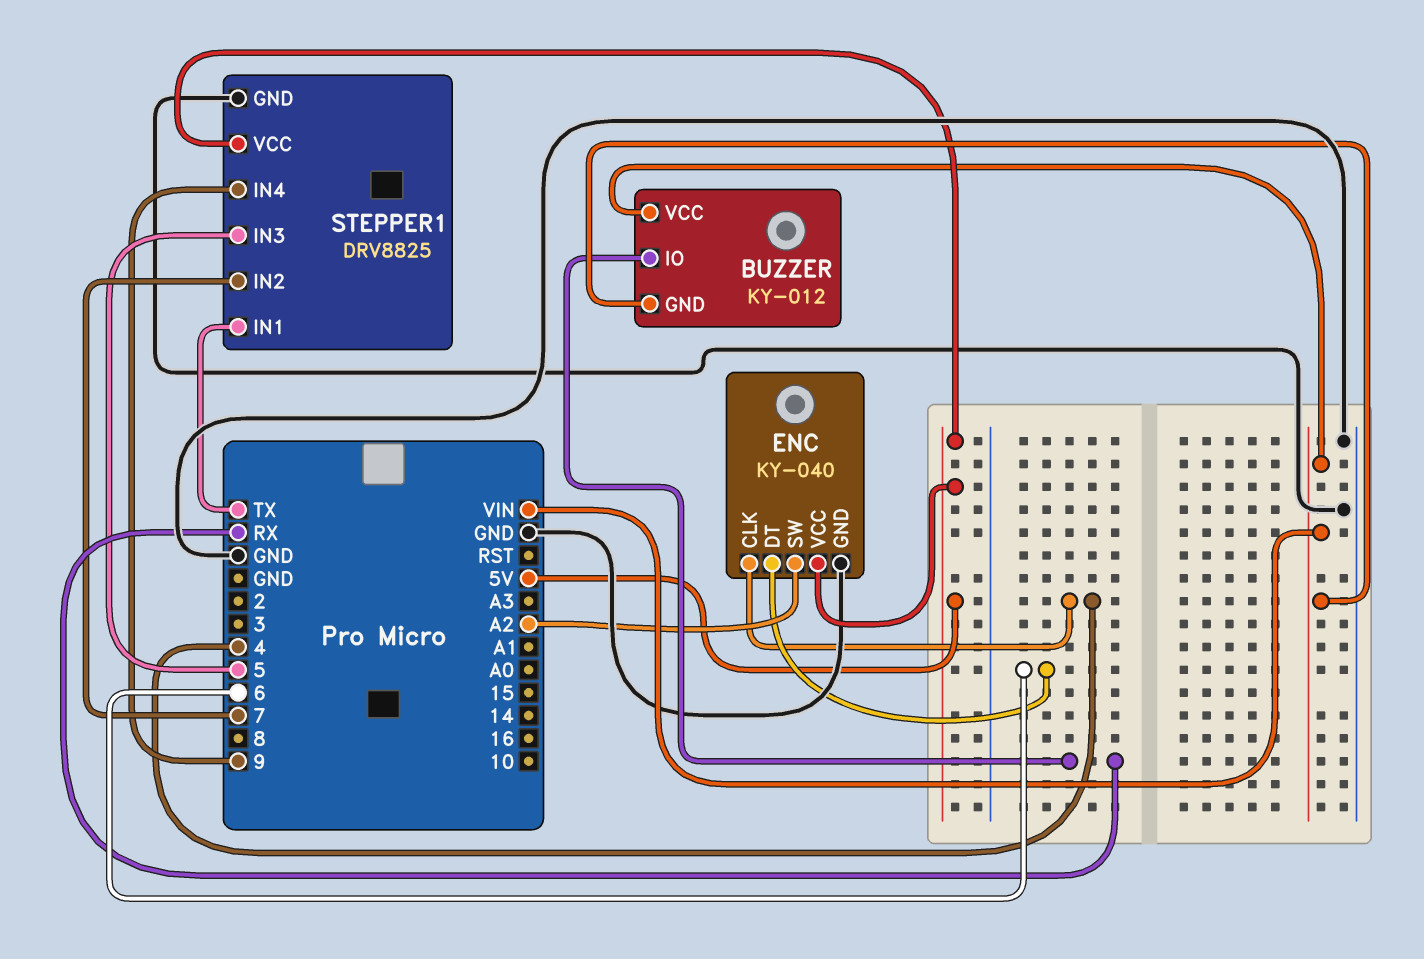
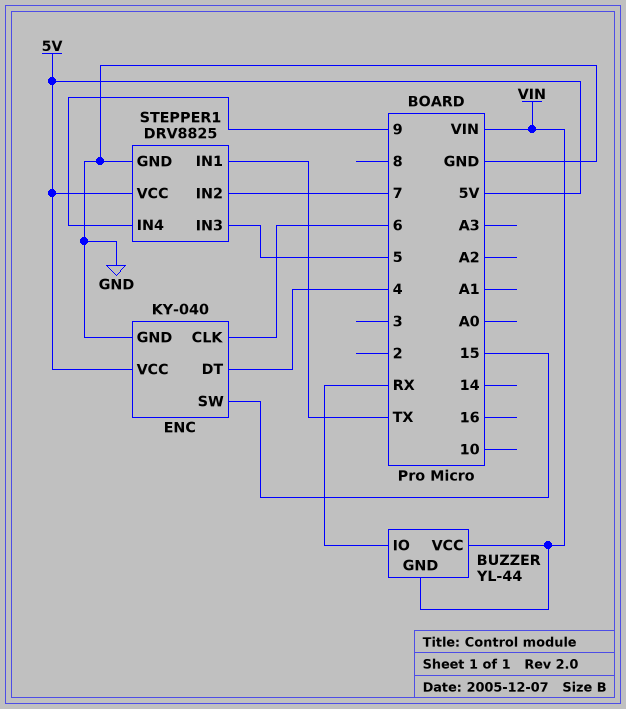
BUZZER: KY-012 -> YL-44
ENC pin CLK: 4 -> 6
ENC pin DT: 6 -> 4
ENC pin SW: A2 -> 15

